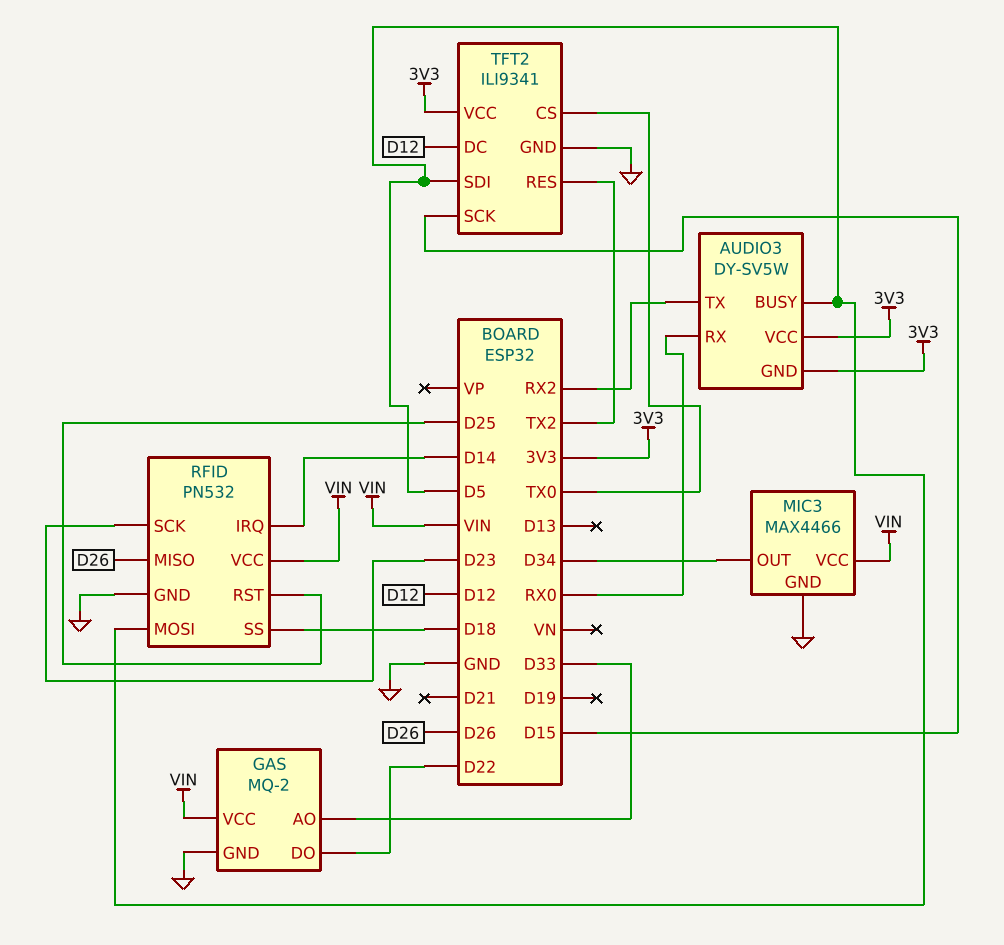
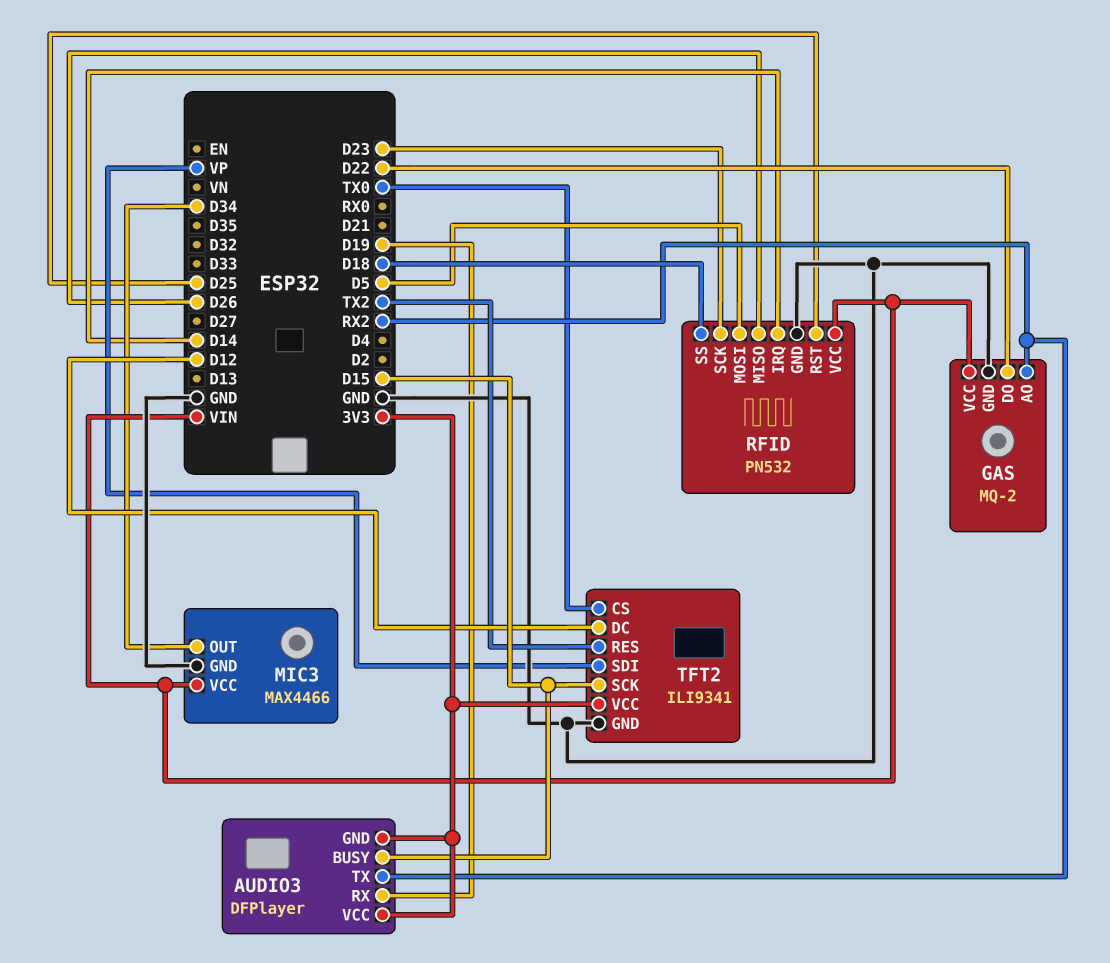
AUDIO3: DY-SV5W -> DFPlayer
AUDIO3 pin BUSY: D5 -> D15
AUDIO3 pin RX: RX0 -> D19
GAS pin AO: D33 -> RX2
TFT2 pin SDI: D5 -> VP

